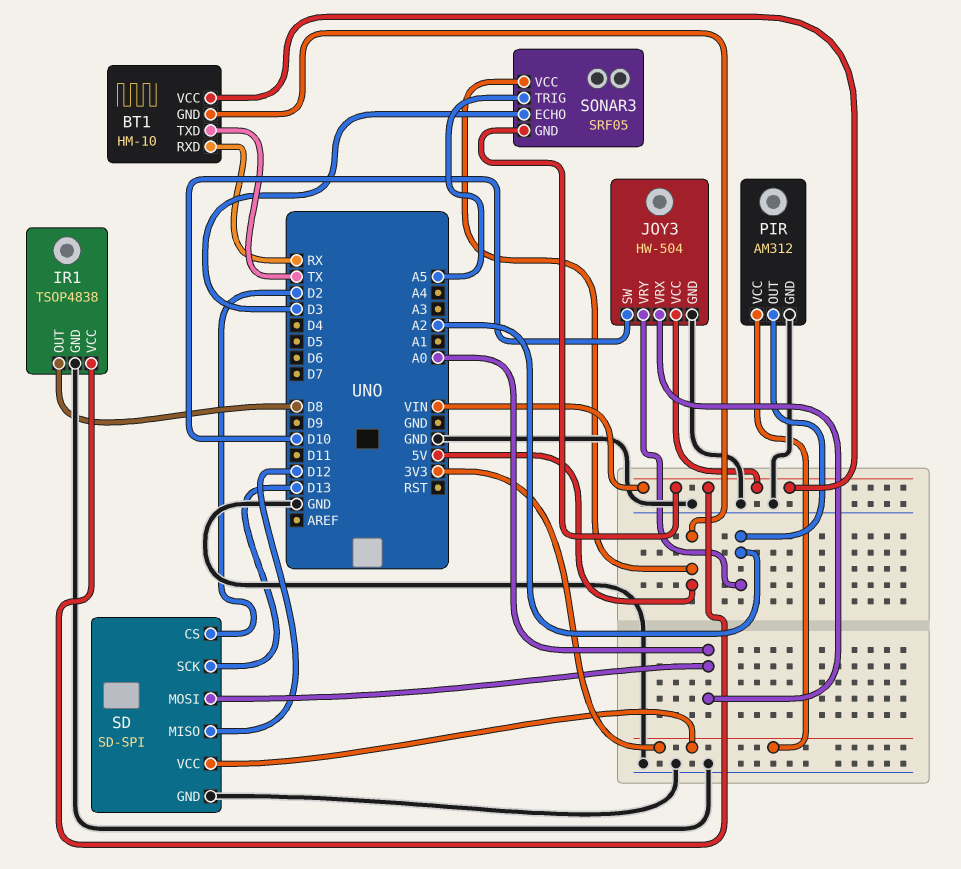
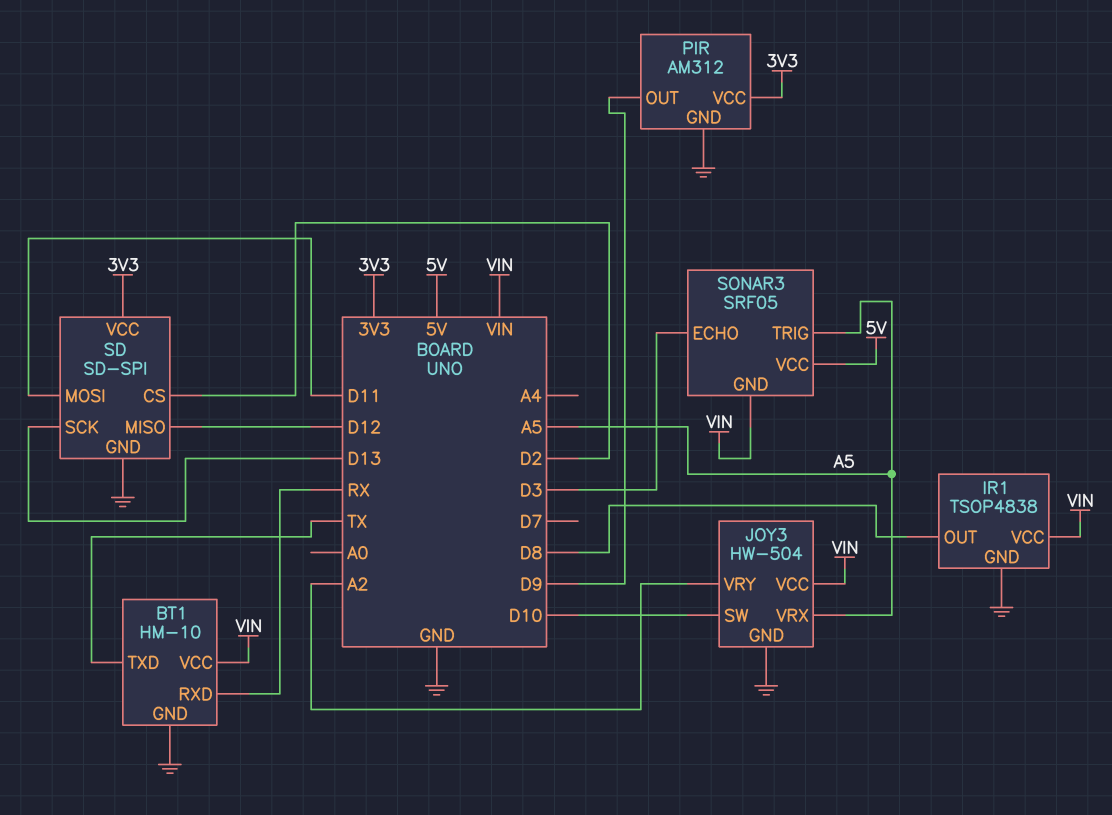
BT1 pin GND: 5V -> GND
JOY3 pin VRX: A0 -> A5
PIR pin OUT: A2 -> D9
SD pin MOSI: A0 -> D11

